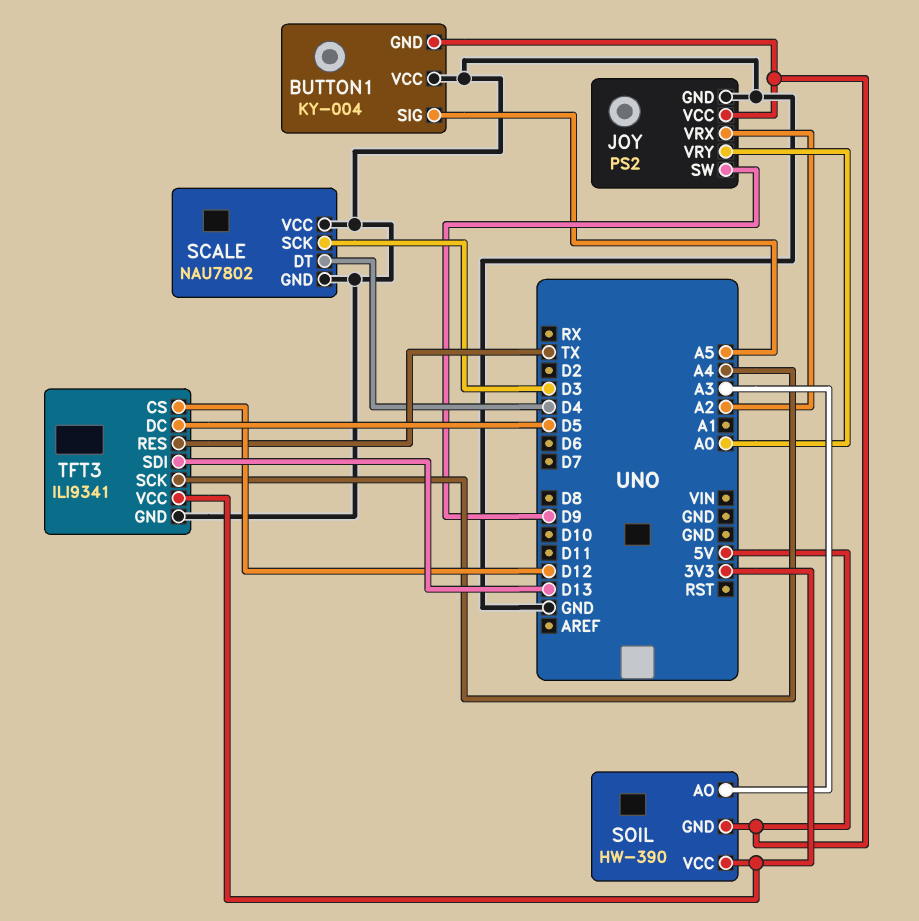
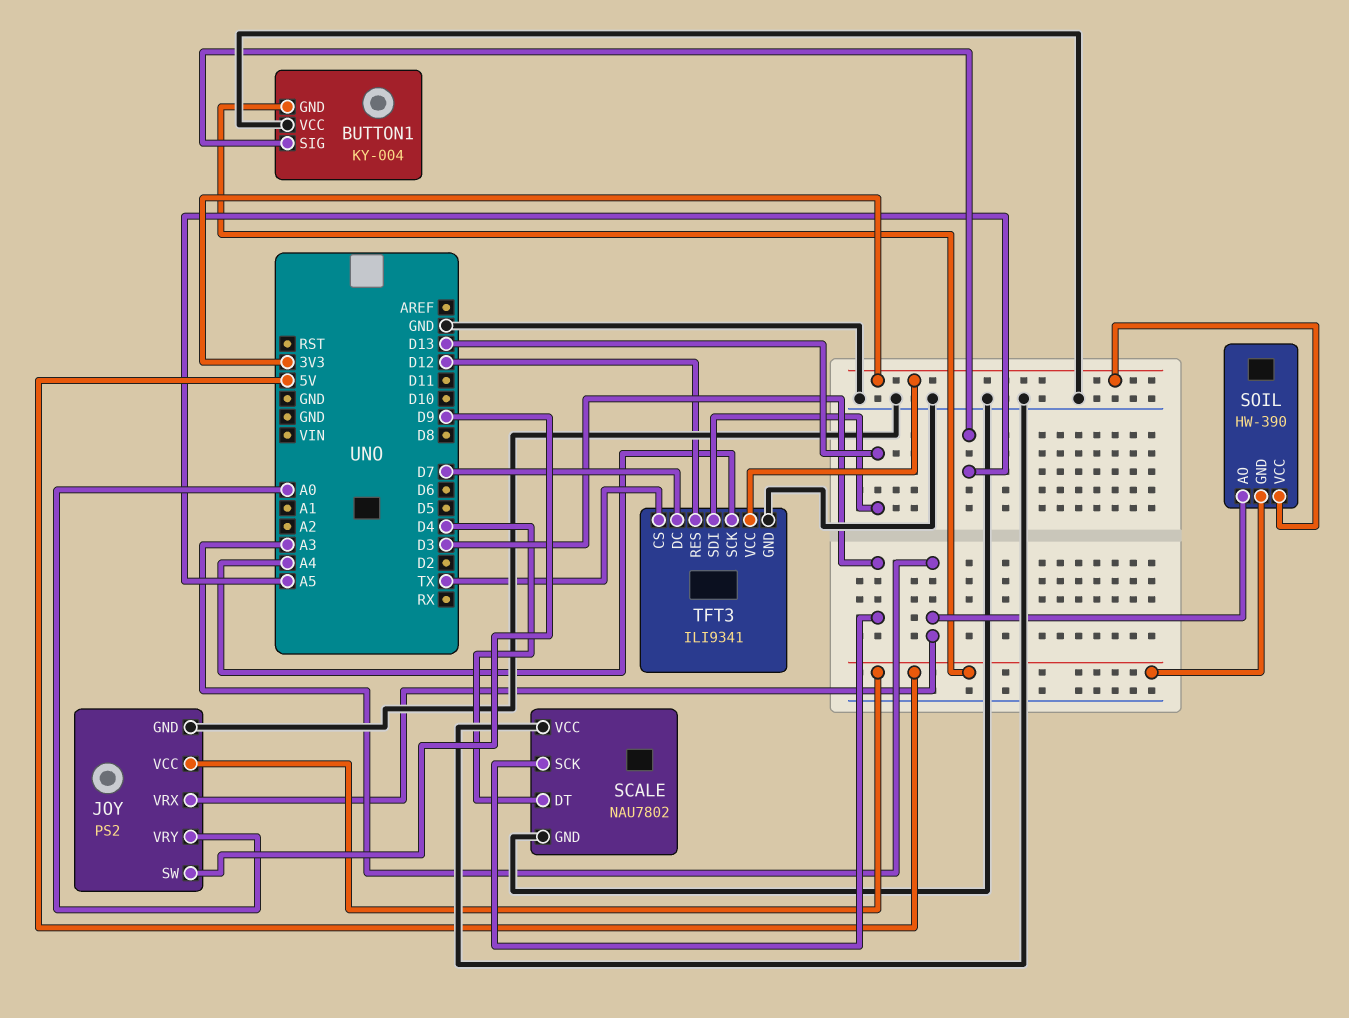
JOY pin VRX: A2 -> A3
TFT3 pin CS: D12 -> TX
TFT3 pin DC: D5 -> D7
TFT3 pin RES: TX -> D12

